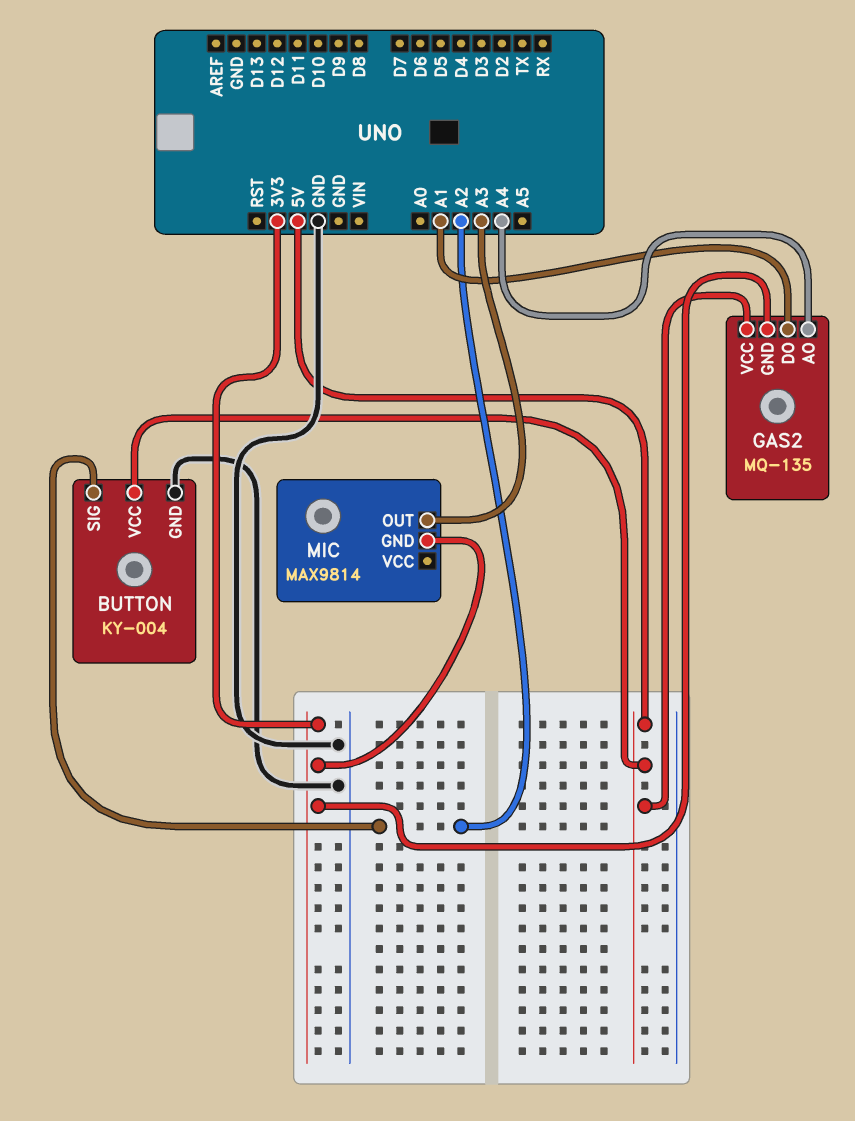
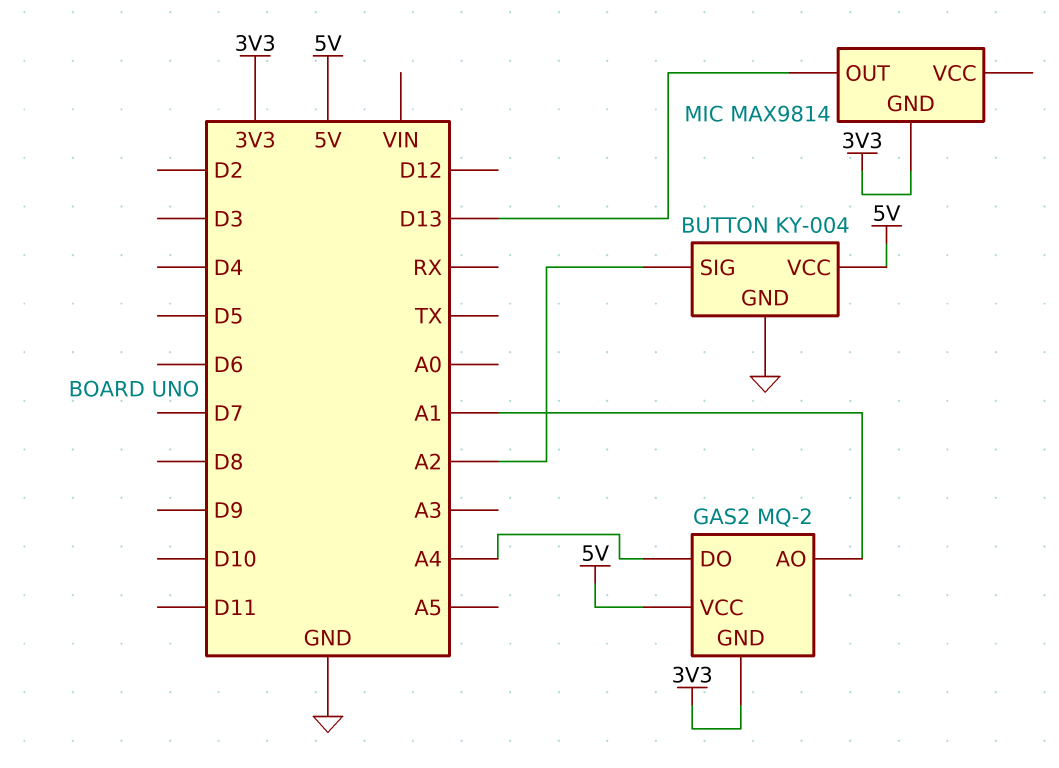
GAS2: MQ-135 -> MQ-2
GAS2 pin AO: A4 -> A1
GAS2 pin DO: A1 -> A4
MIC pin OUT: A3 -> D13

